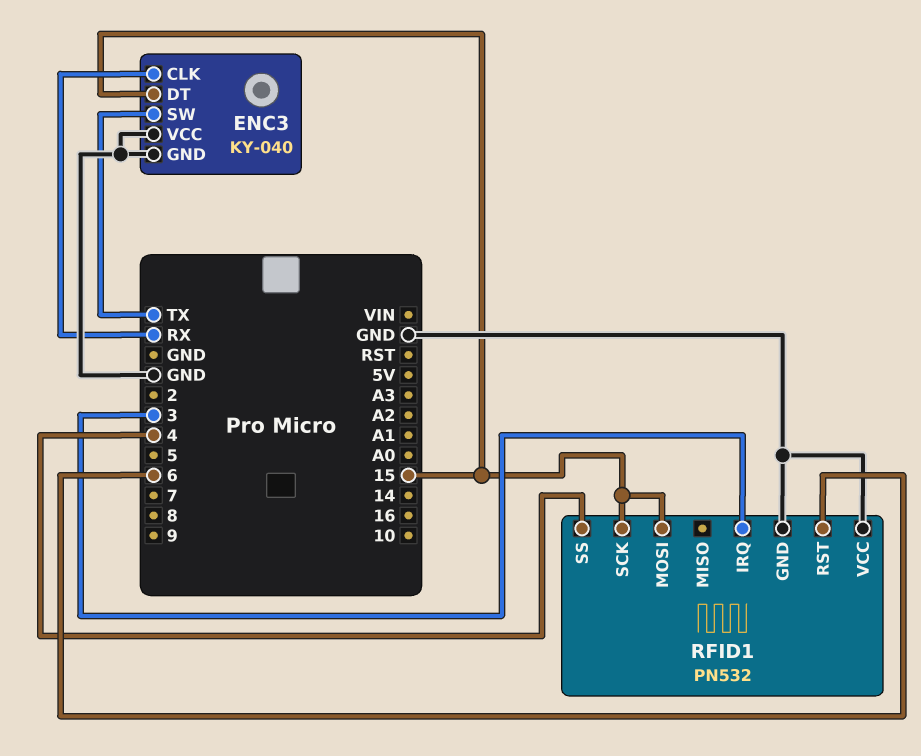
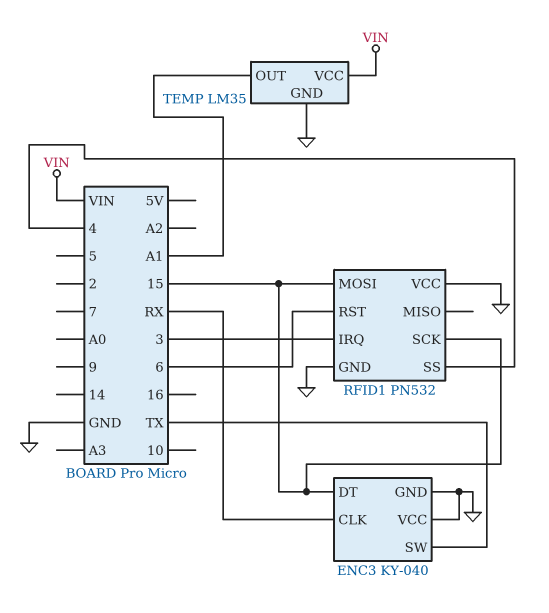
TEMP: none -> LM35
TEMP pin GND: none -> GND
TEMP pin OUT: none -> A1
TEMP pin VCC: none -> VIN

